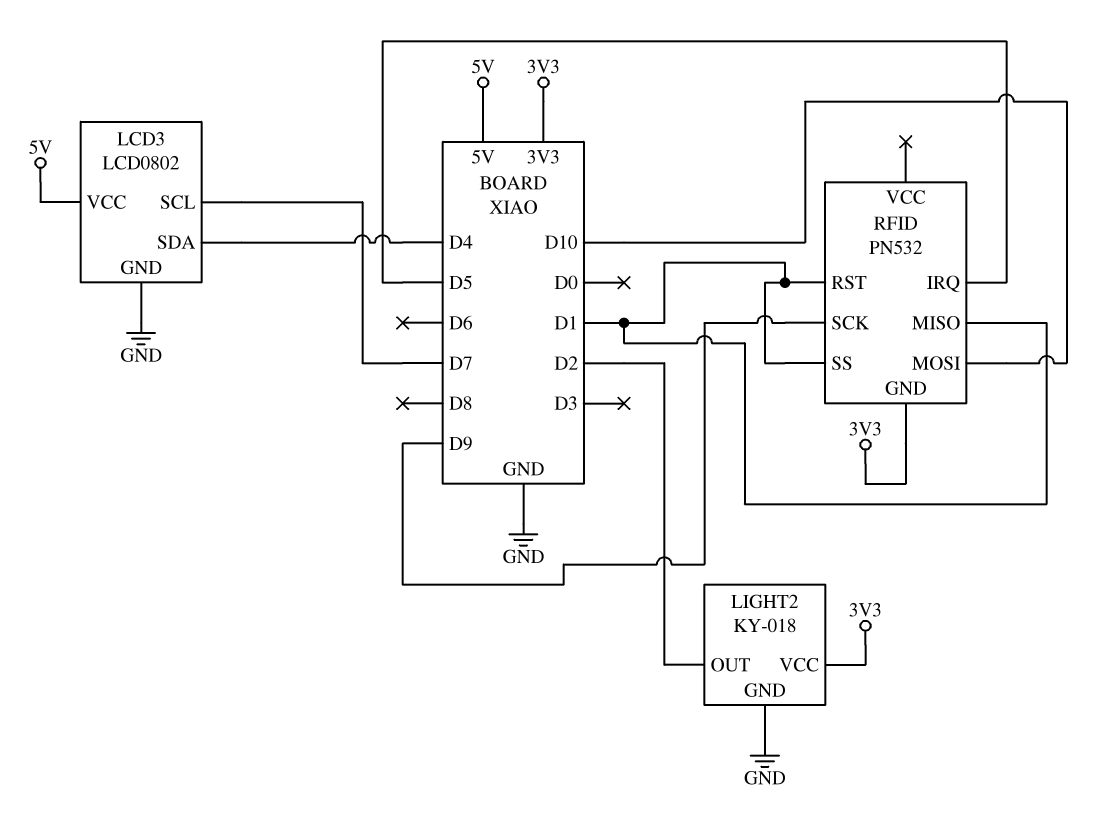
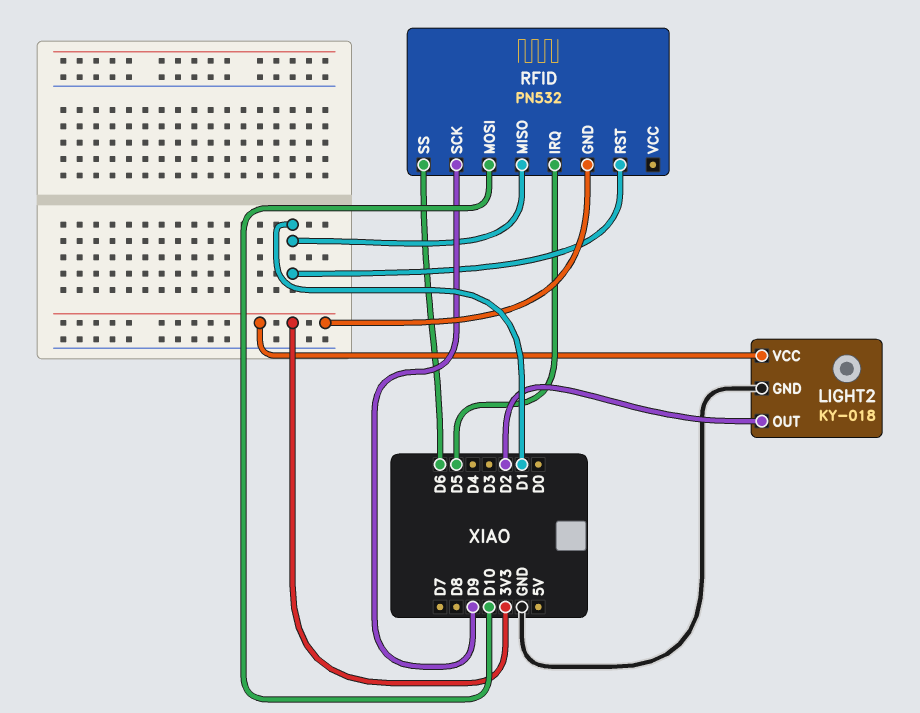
LCD3: LCD0802 -> none
LCD3 pin GND: GND -> none
LCD3 pin SCL: D7 -> none
LCD3 pin SDA: D4 -> none
LCD3 pin VCC: 5V -> none
RFID pin SS: D1 -> D6

